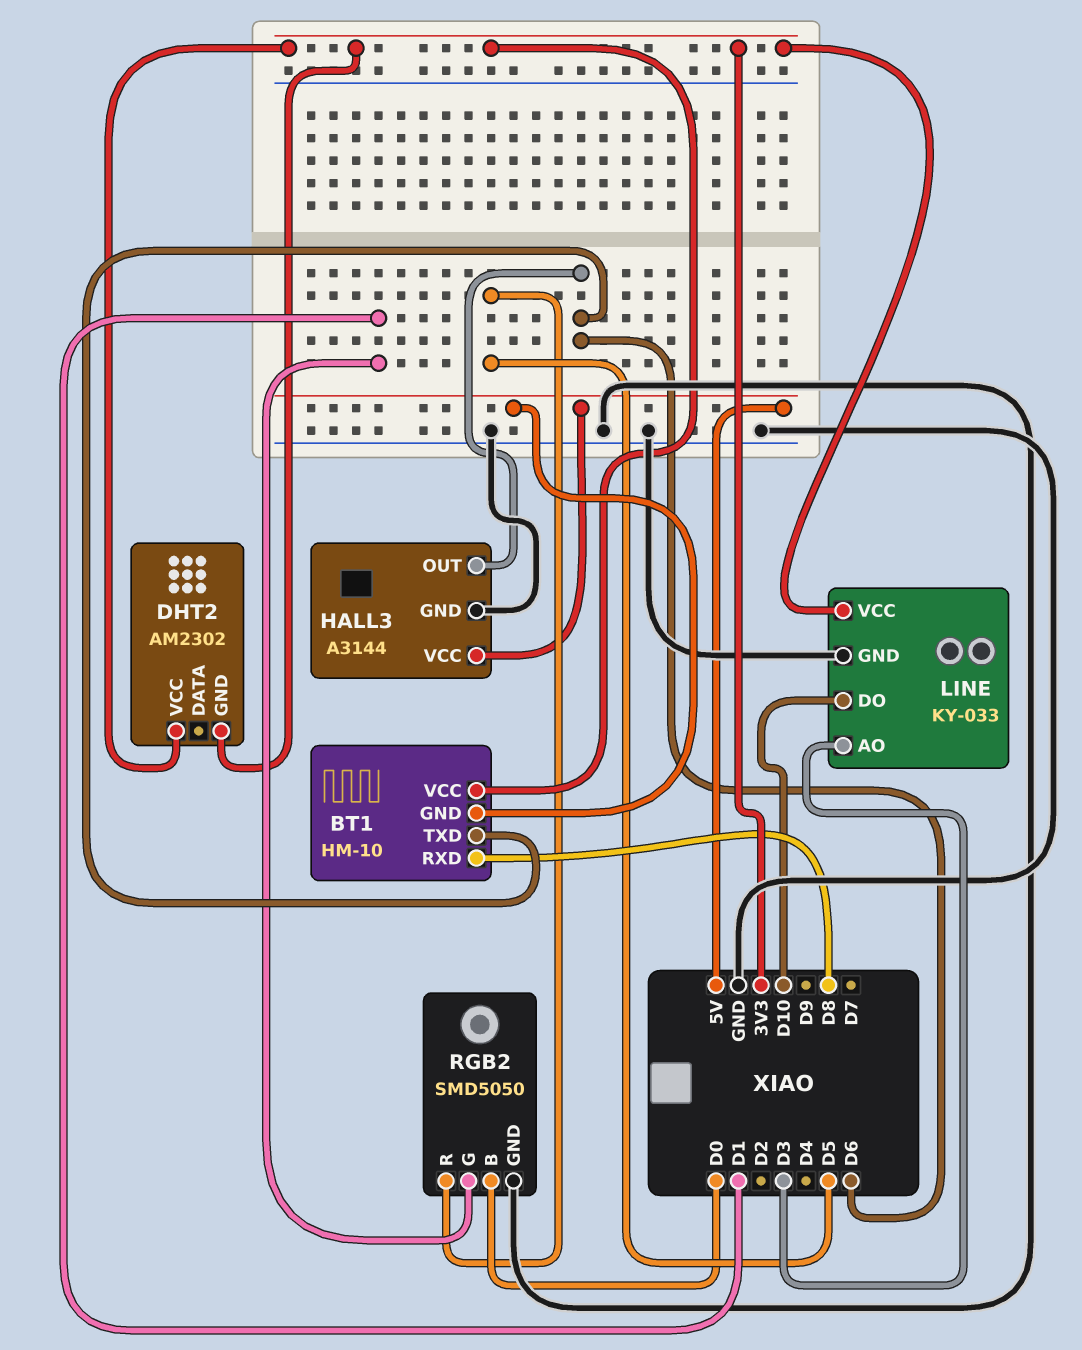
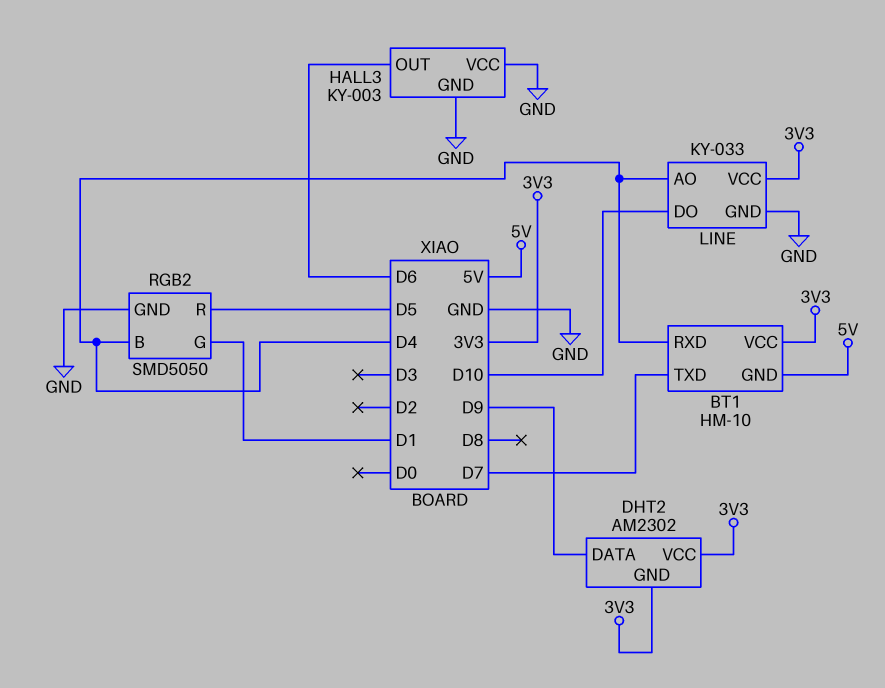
BT1 pin RXD: D8 -> D4
BT1 pin TXD: D6 -> D7
DHT2 pin DATA: none -> D9
HALL3: A3144 -> KY-003
HALL3 pin VCC: 5V -> GND
LINE pin AO: D3 -> D4
RGB2 pin B: D0 -> D4

